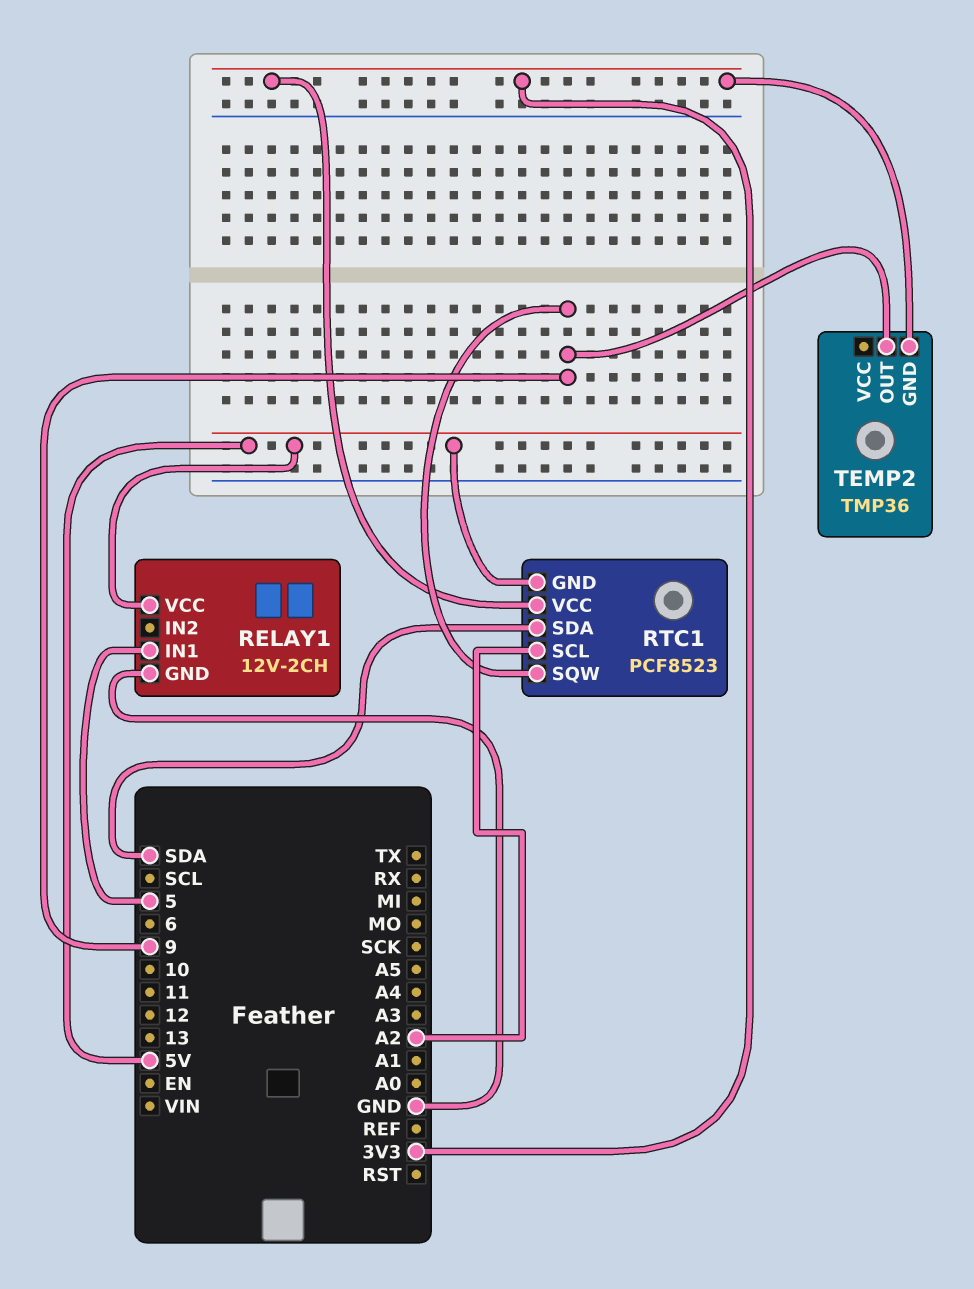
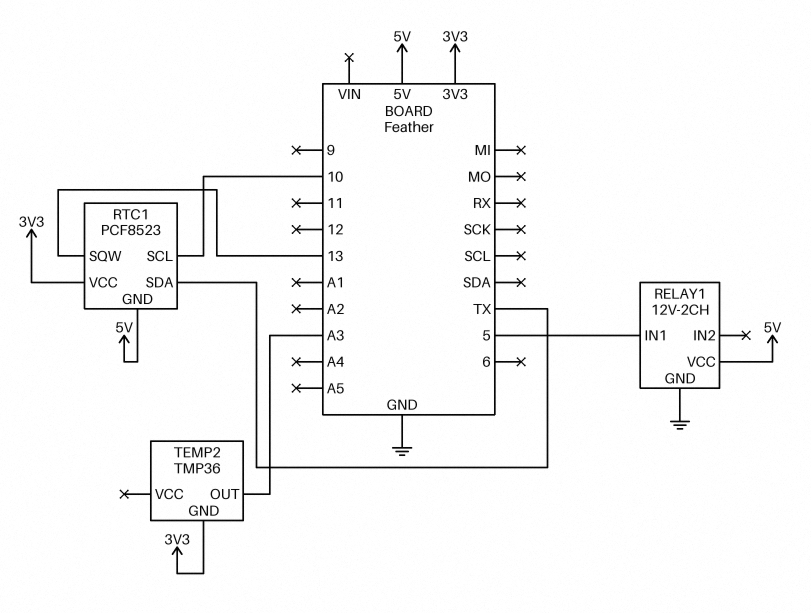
RTC1 pin SCL: A2 -> 10
RTC1 pin SDA: SDA -> TX
RTC1 pin SQW: 9 -> 13
TEMP2 pin OUT: 9 -> A3

